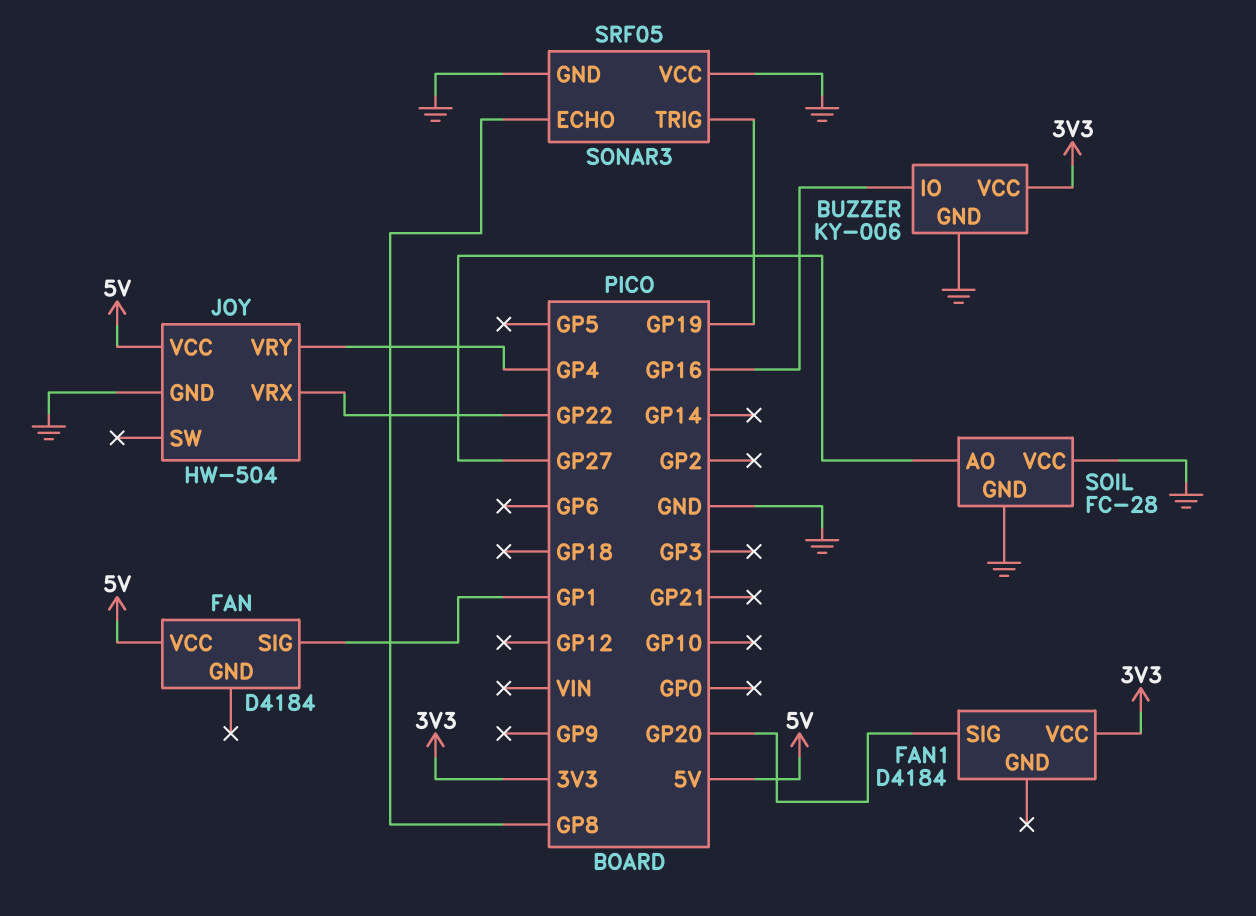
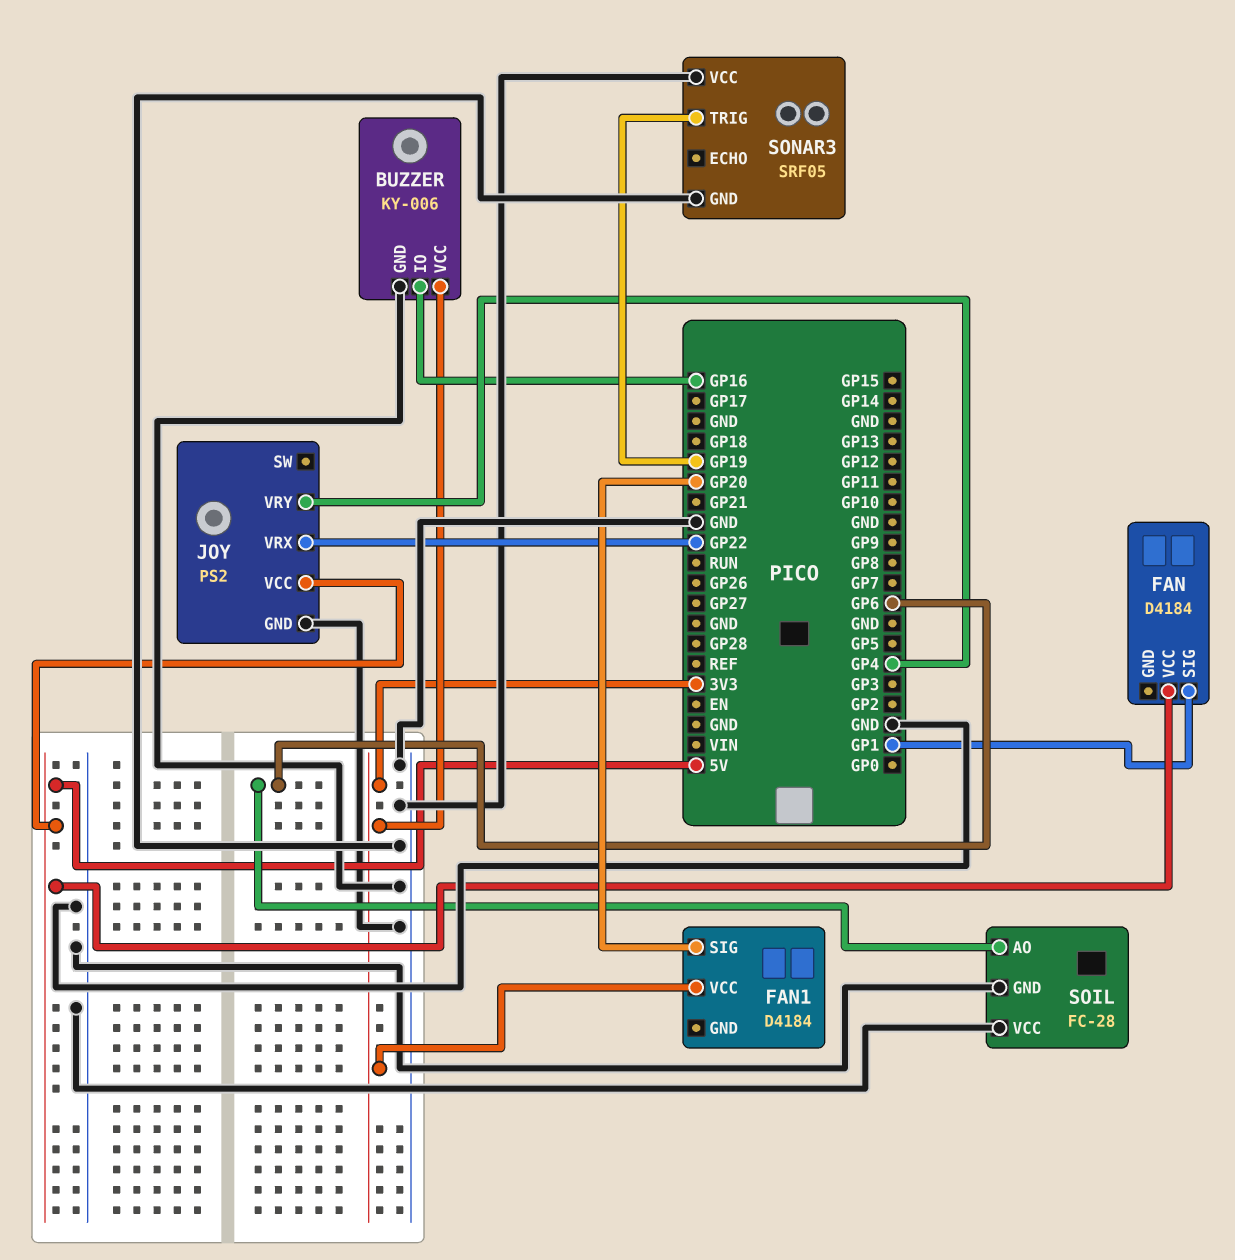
JOY: HW-504 -> PS2
SOIL pin AO: GP27 -> GP6
SONAR3 pin ECHO: GP8 -> none

